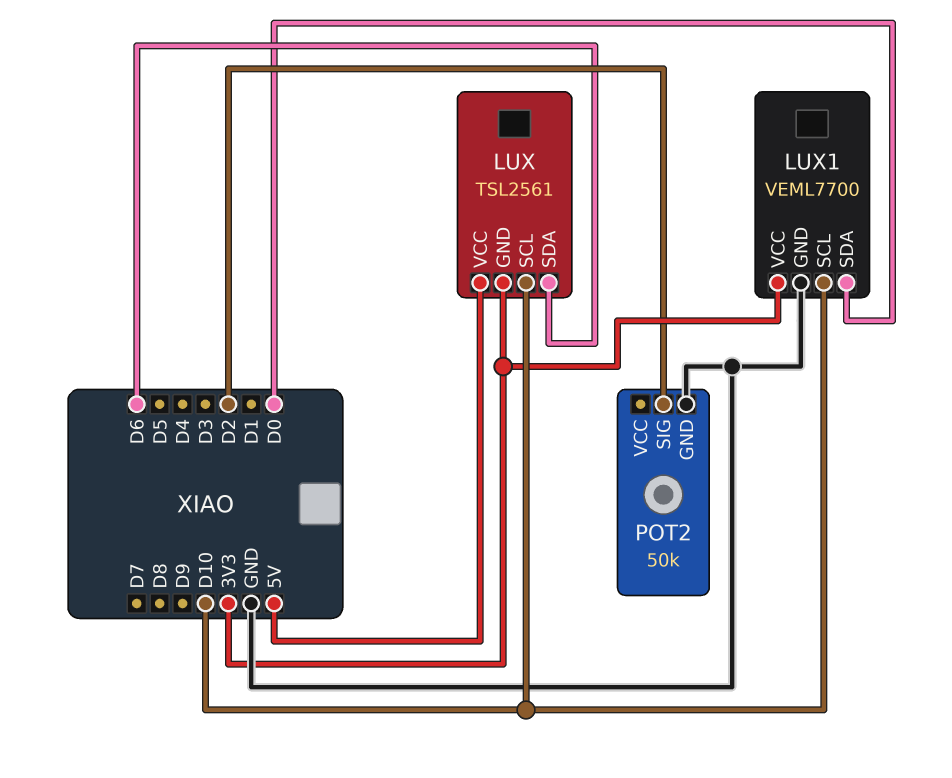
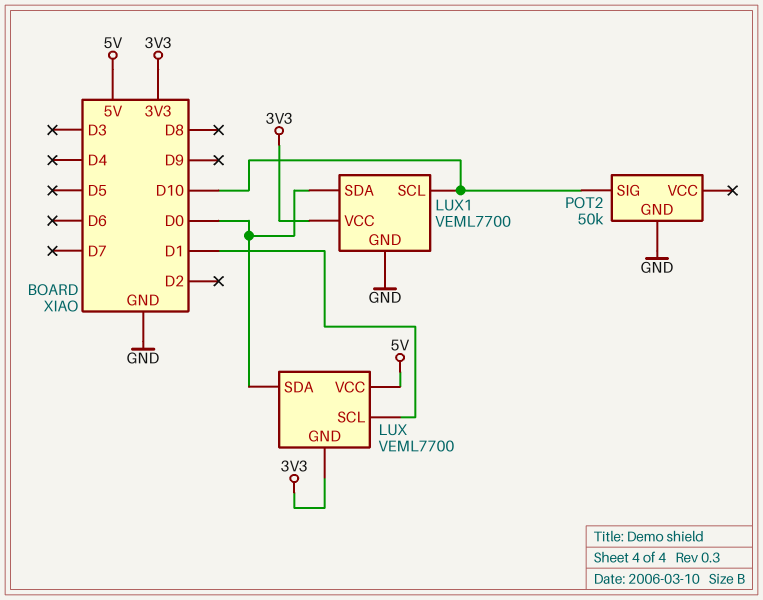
LUX: TSL2561 -> VEML7700
LUX pin SCL: D10 -> D1
LUX pin SDA: D6 -> D0
POT2 pin SIG: D2 -> D10

